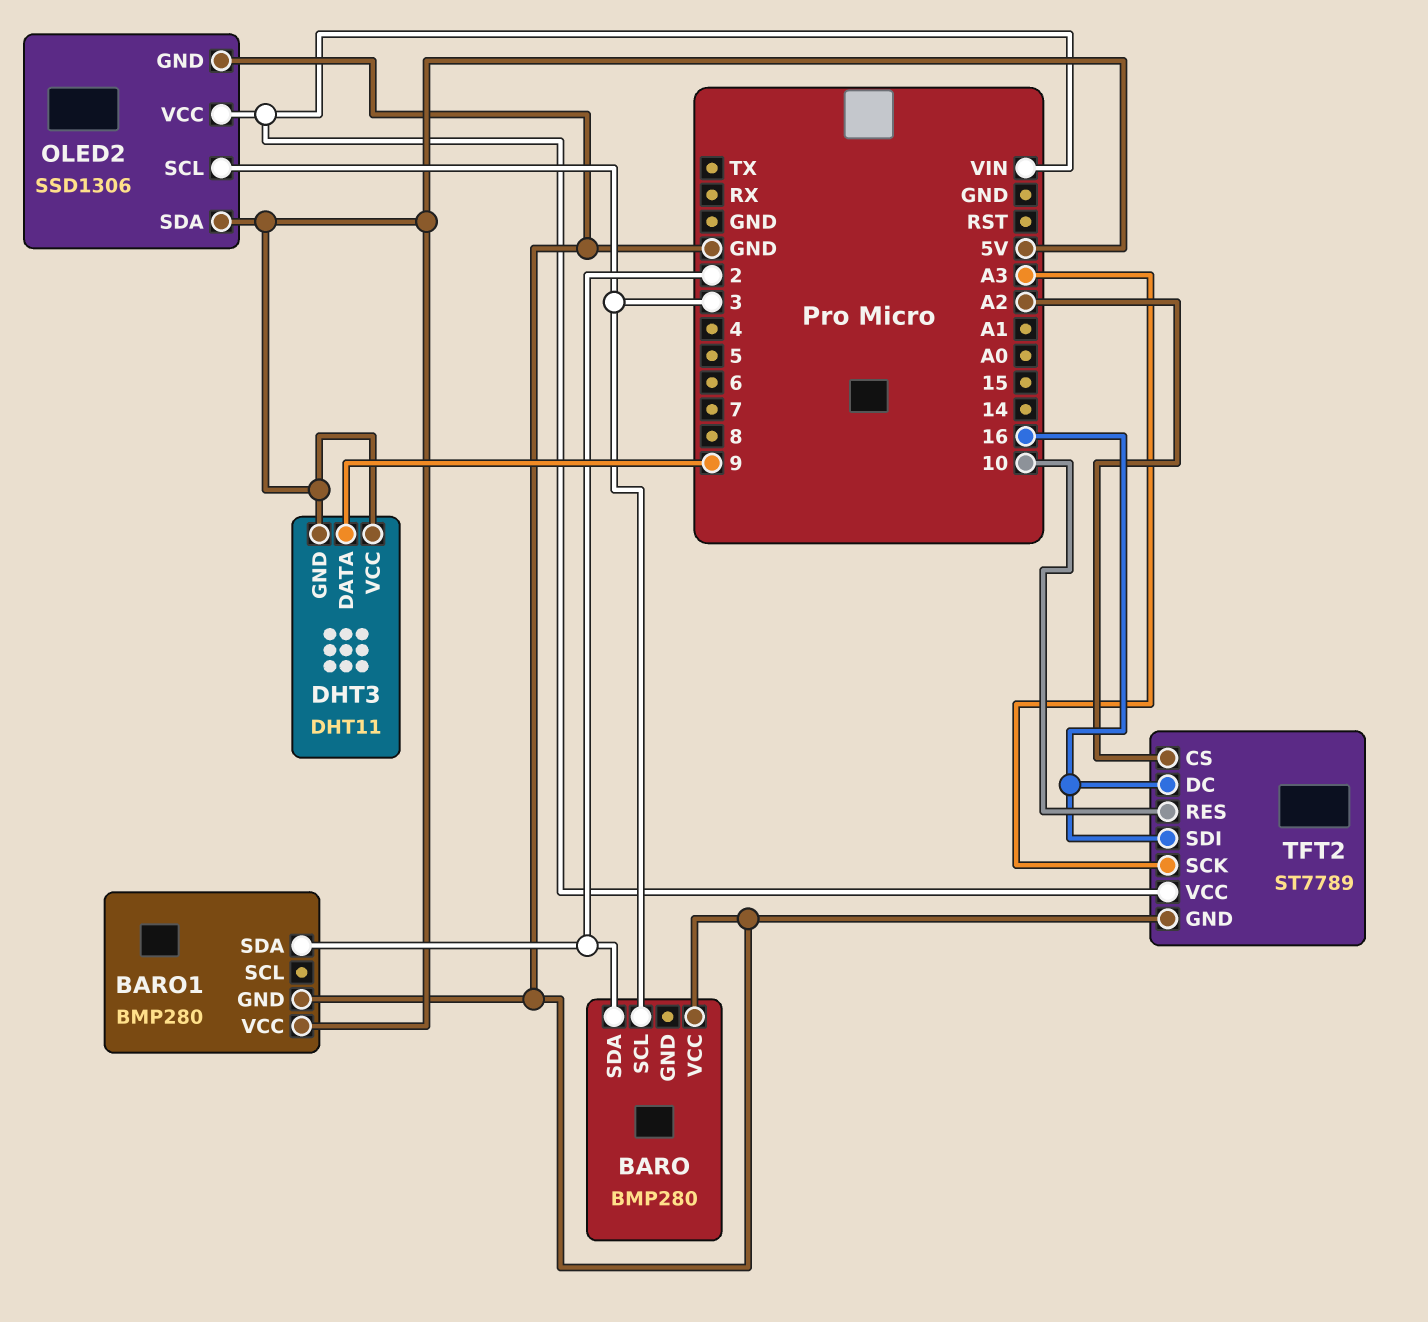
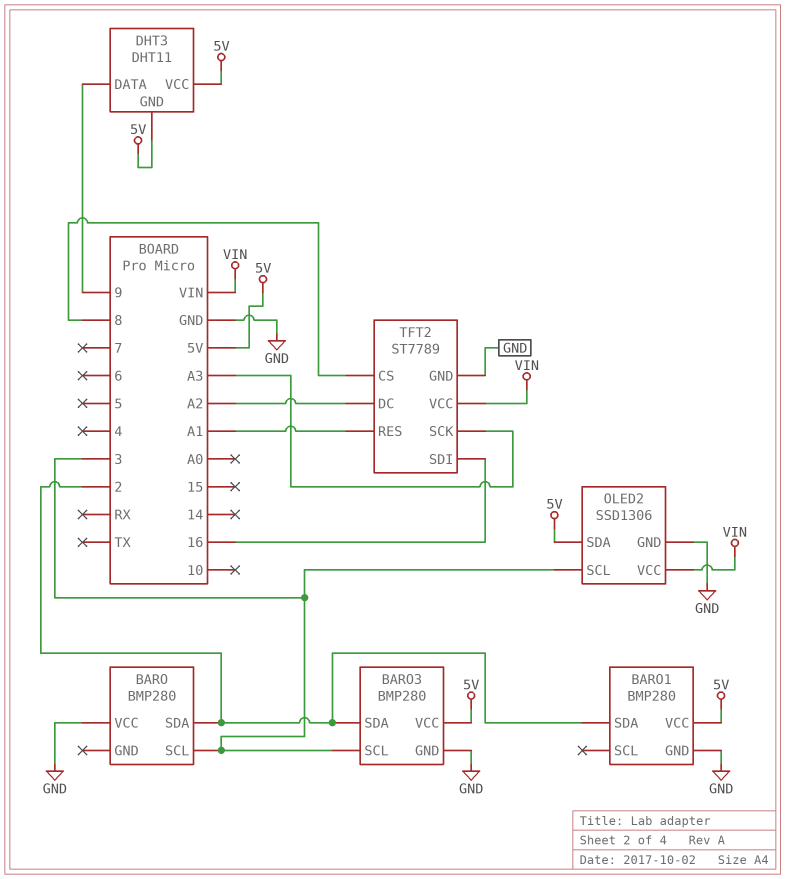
BARO3: none -> BMP280
BARO3 pin GND: none -> GND
BARO3 pin SCL: none -> 3
BARO3 pin SDA: none -> 2
BARO3 pin VCC: none -> 5V
TFT2 pin CS: A2 -> 8
TFT2 pin DC: 16 -> A2
TFT2 pin RES: 10 -> A1

